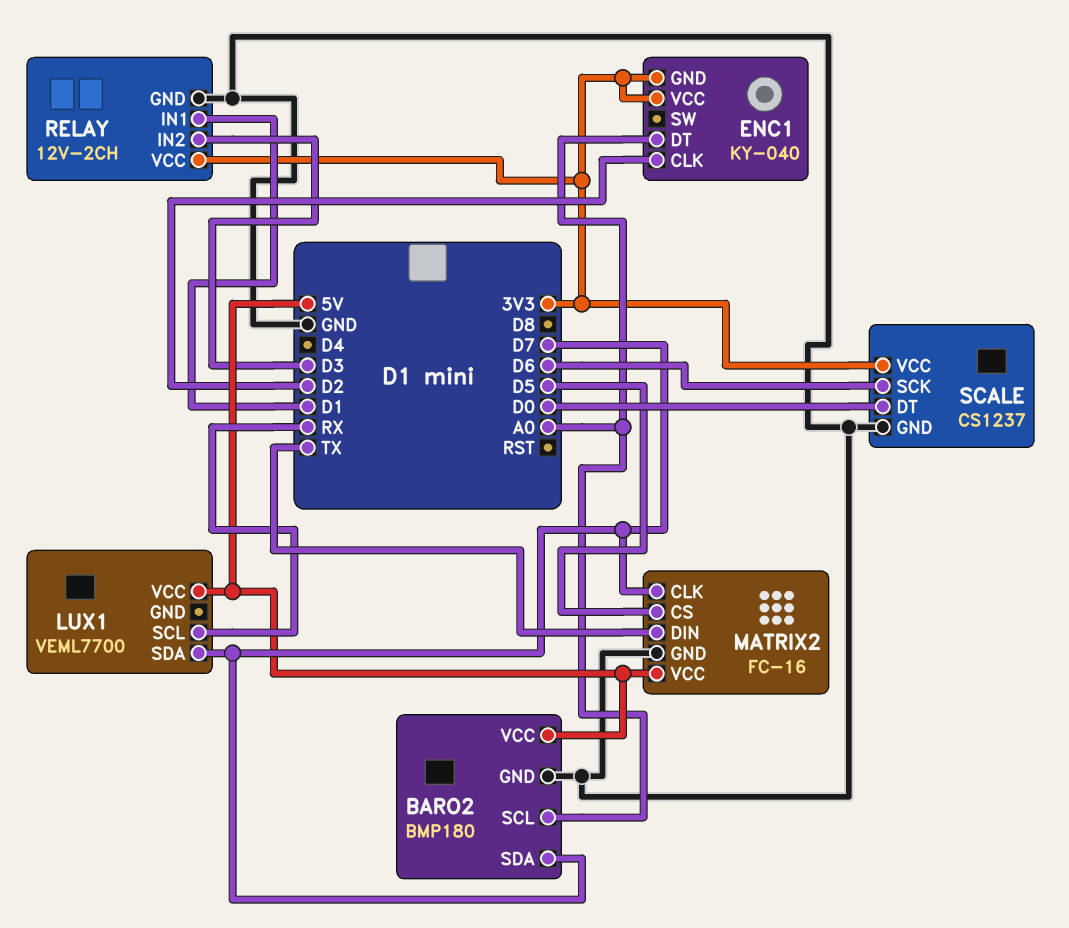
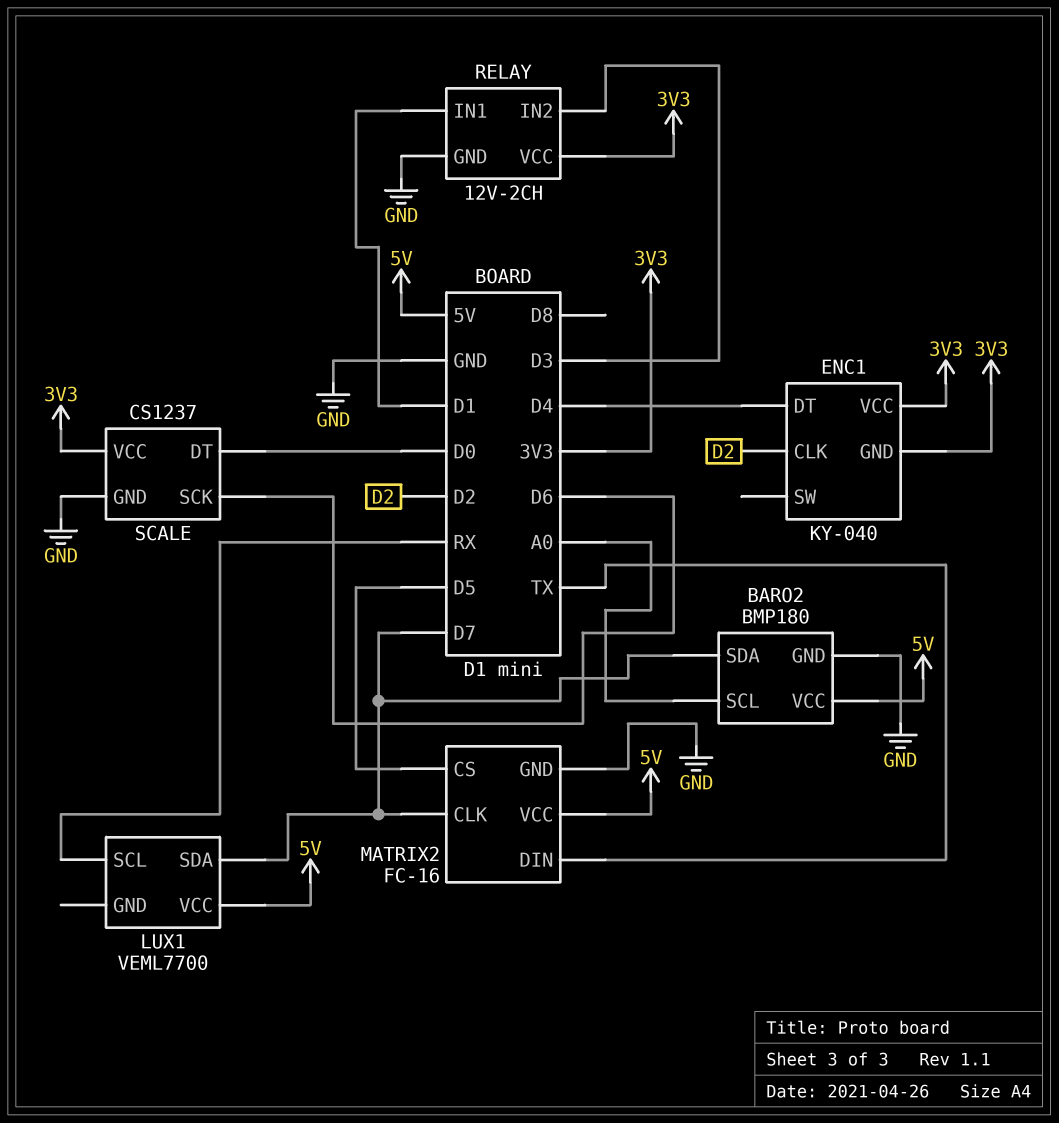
ENC1 pin DT: A0 -> D4

